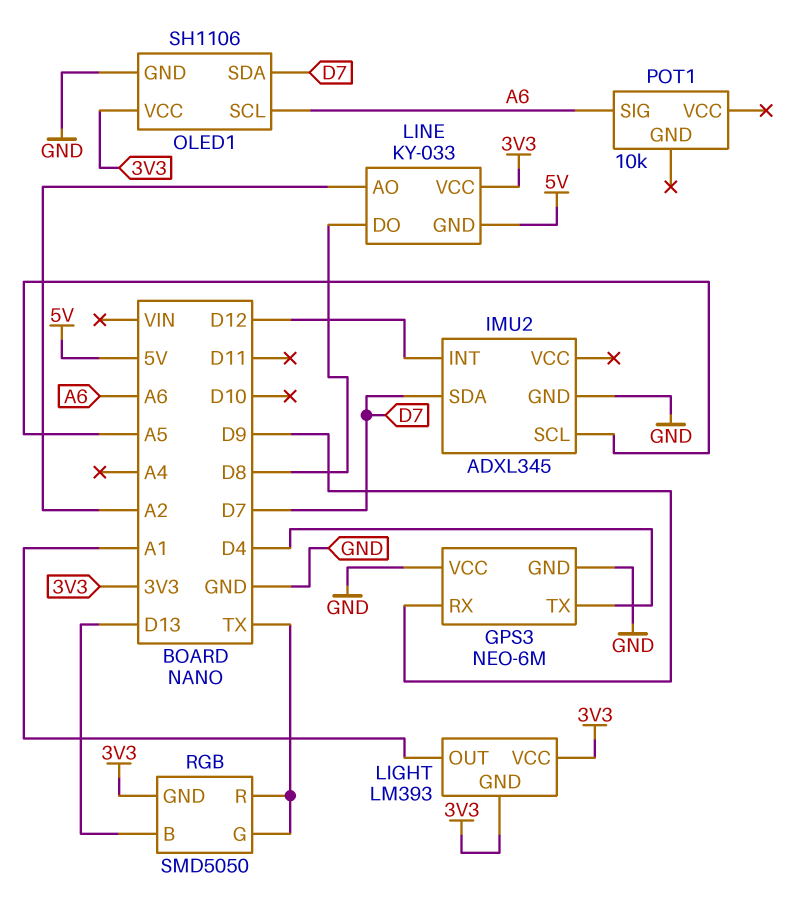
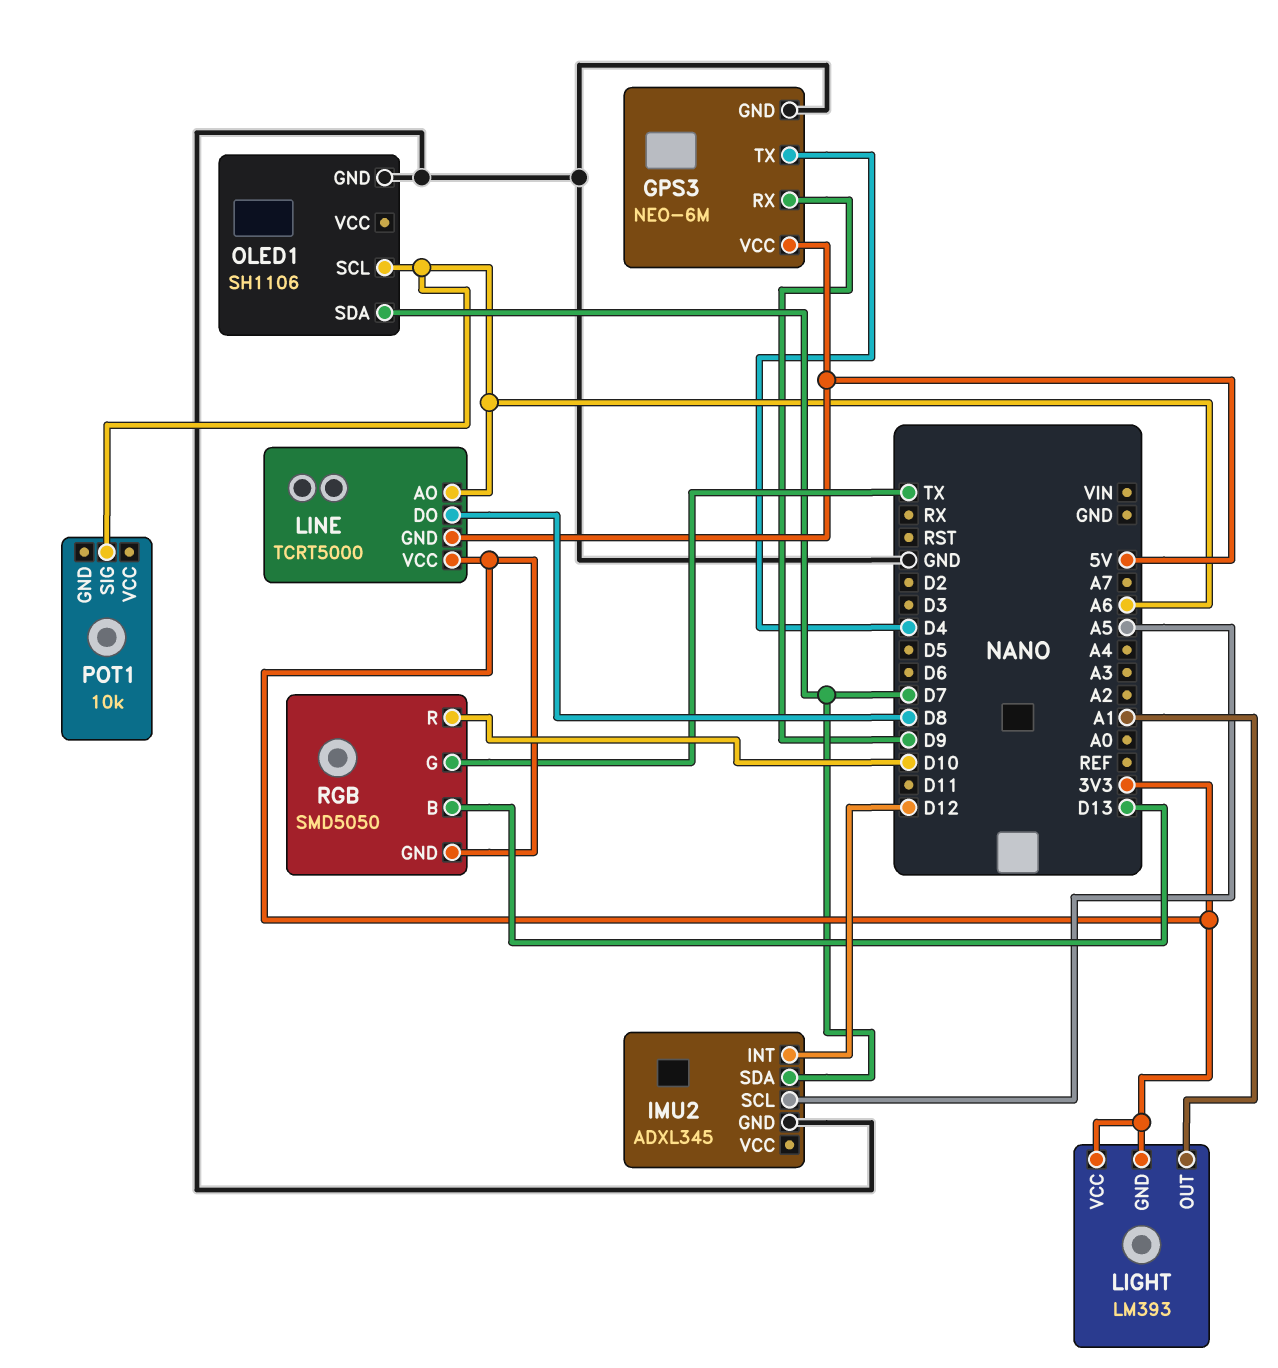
GPS3 pin VCC: GND -> 5V
LINE: KY-033 -> TCRT5000
LINE pin AO: A2 -> A6
OLED1 pin VCC: 3V3 -> none
RGB pin R: TX -> D10

